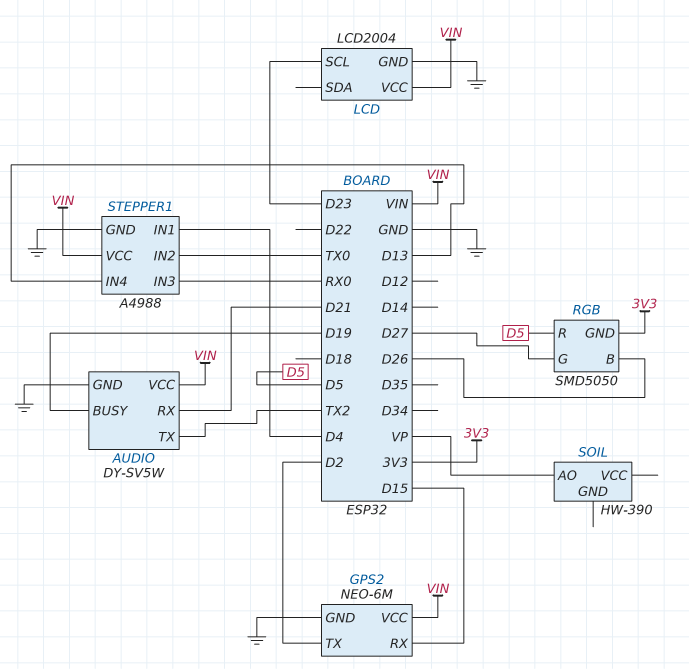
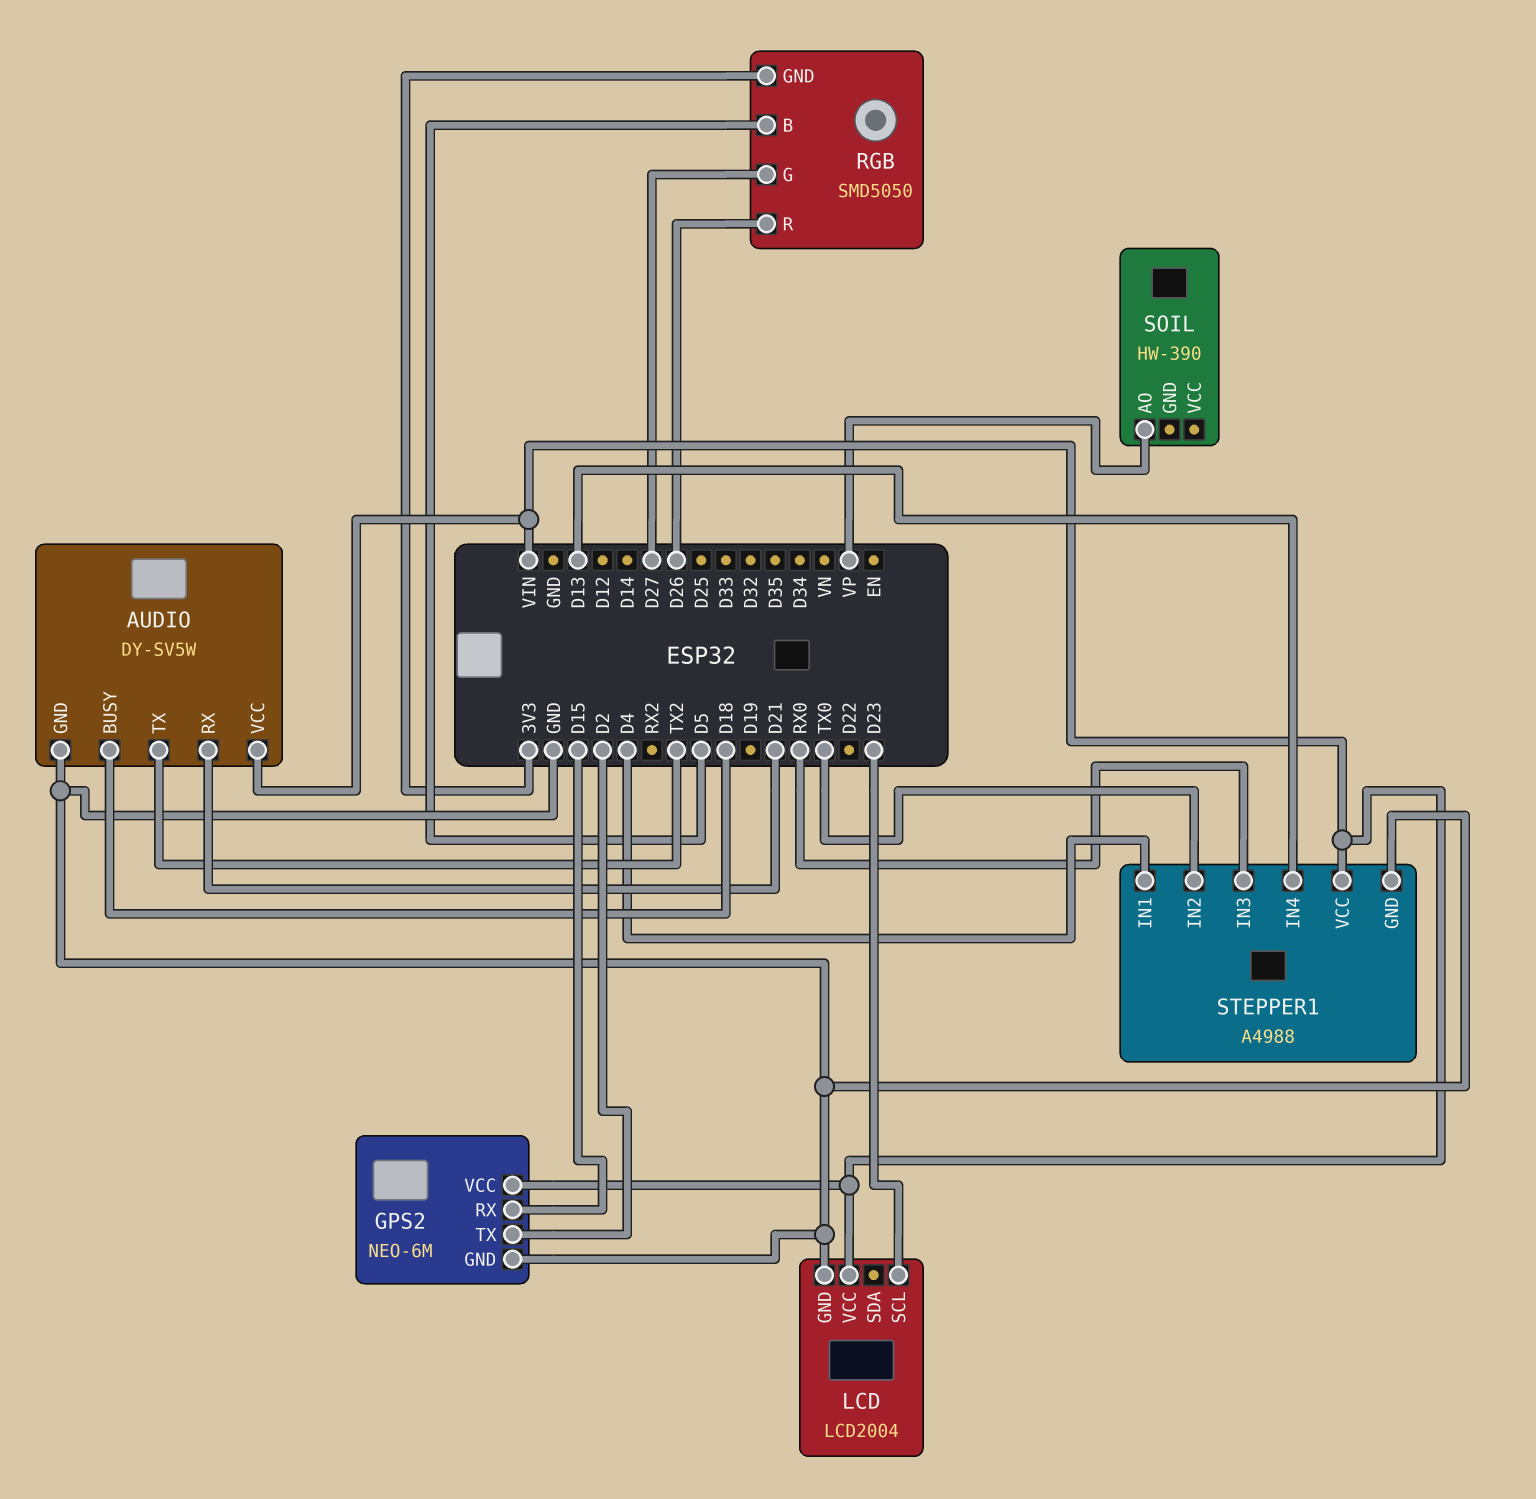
AUDIO pin BUSY: D19 -> D18
RGB pin B: D26 -> D5
RGB pin R: D5 -> D26

